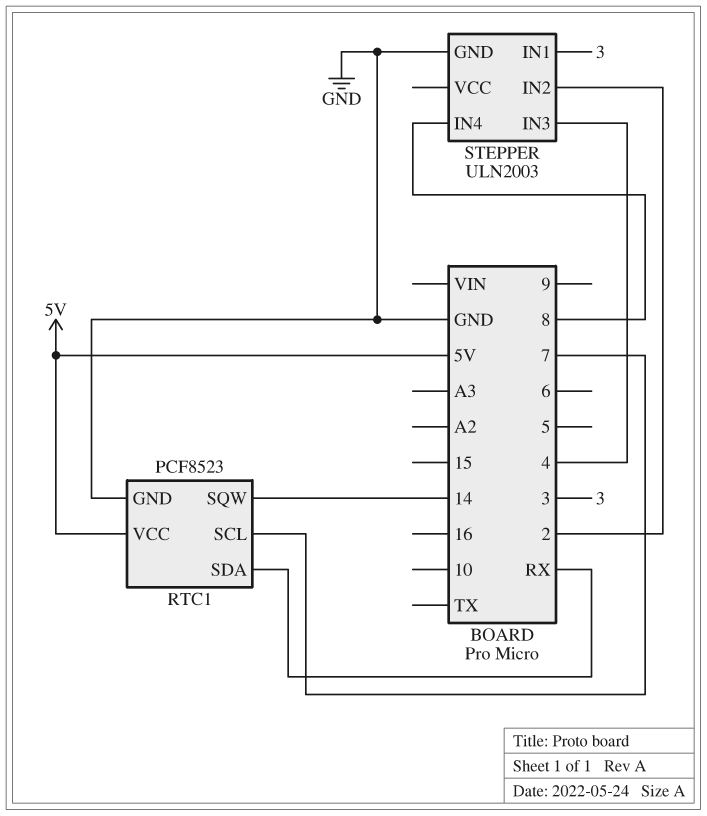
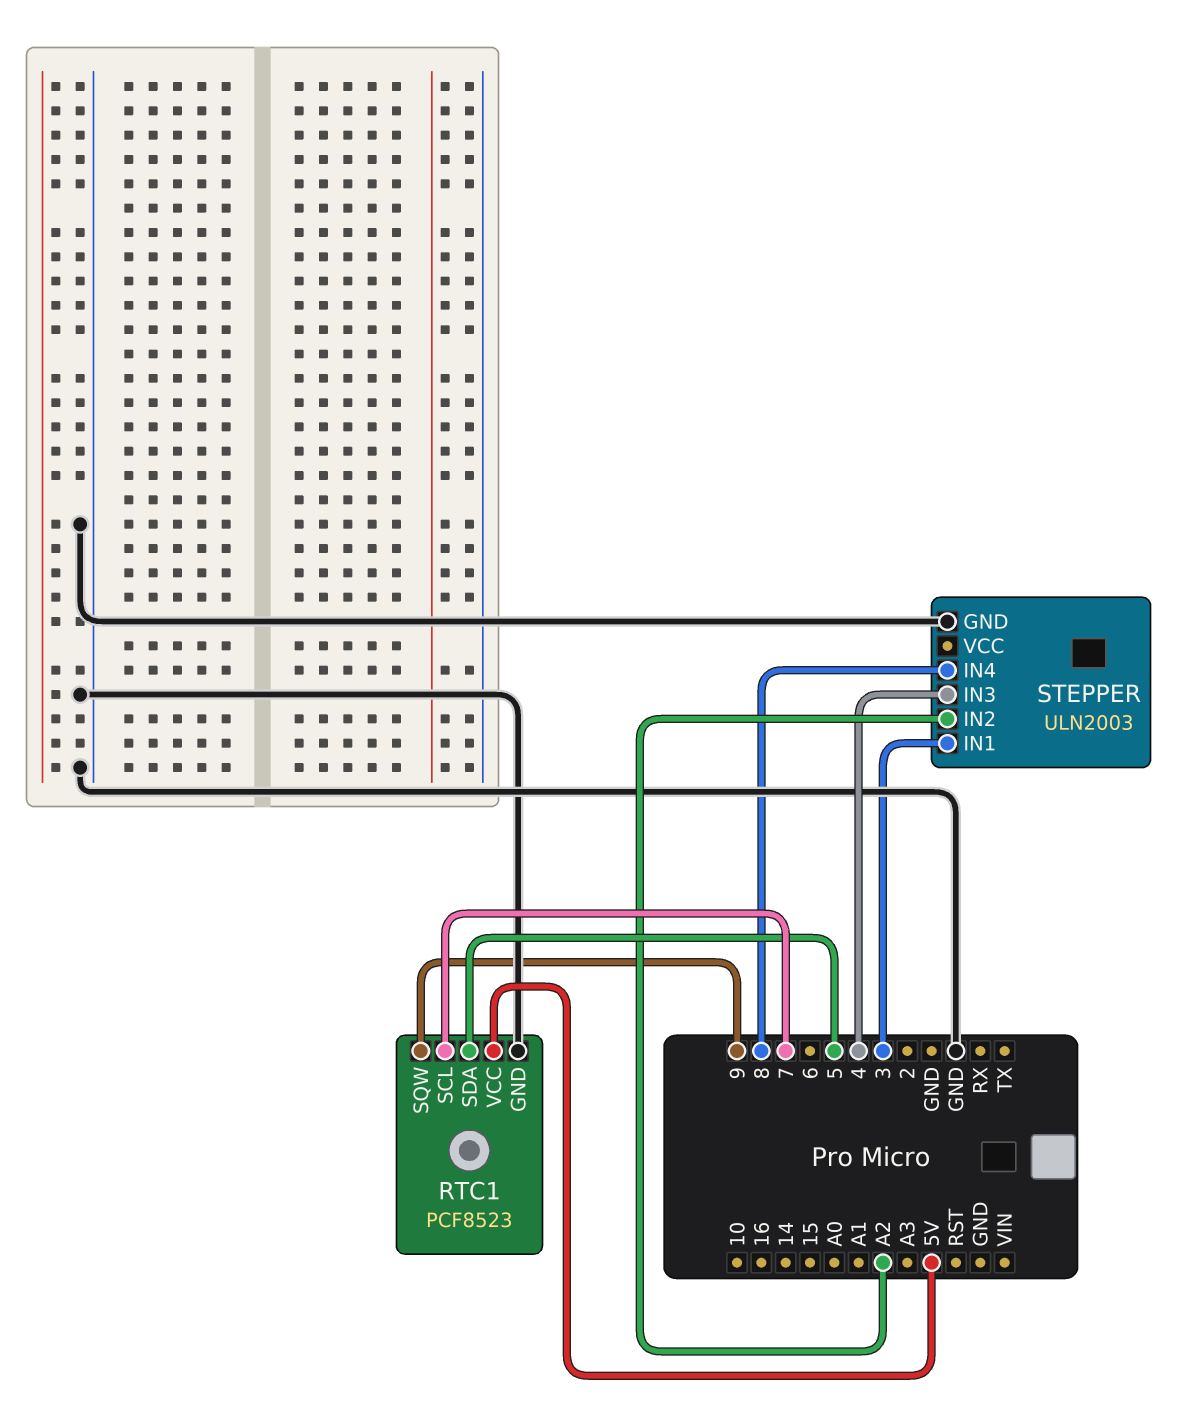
RTC1 pin SDA: RX -> 5
RTC1 pin SQW: 14 -> 9
STEPPER pin IN2: 2 -> A2

